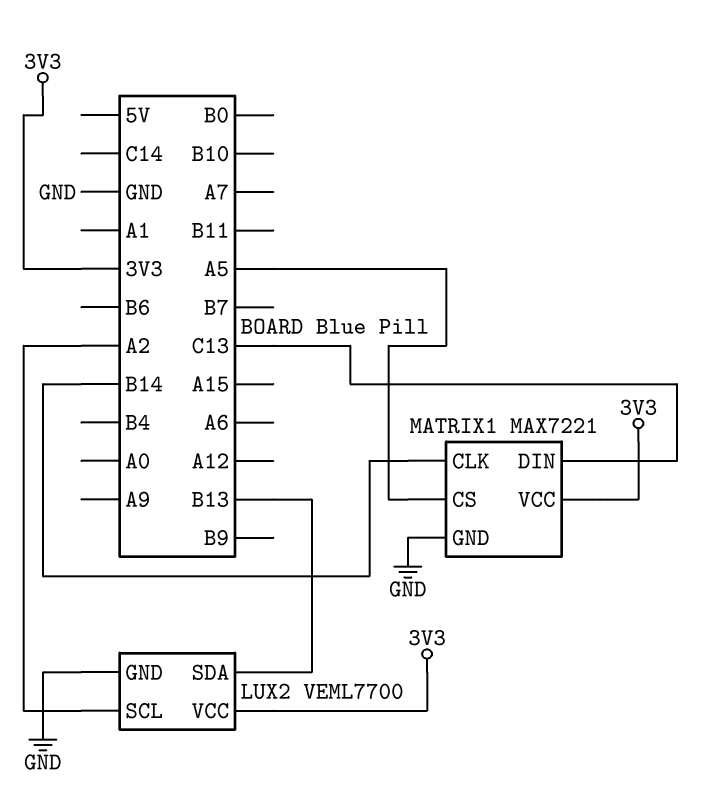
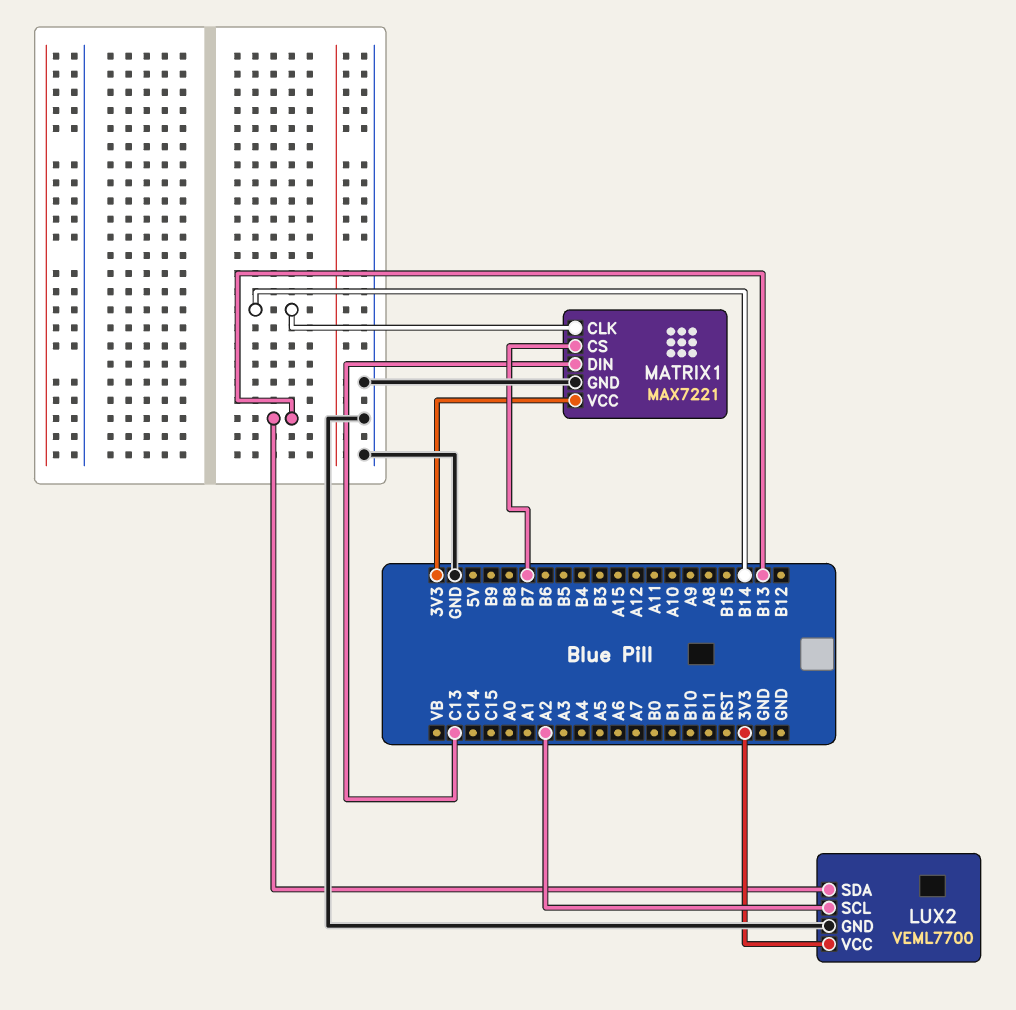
MATRIX1 pin CS: A5 -> B7

